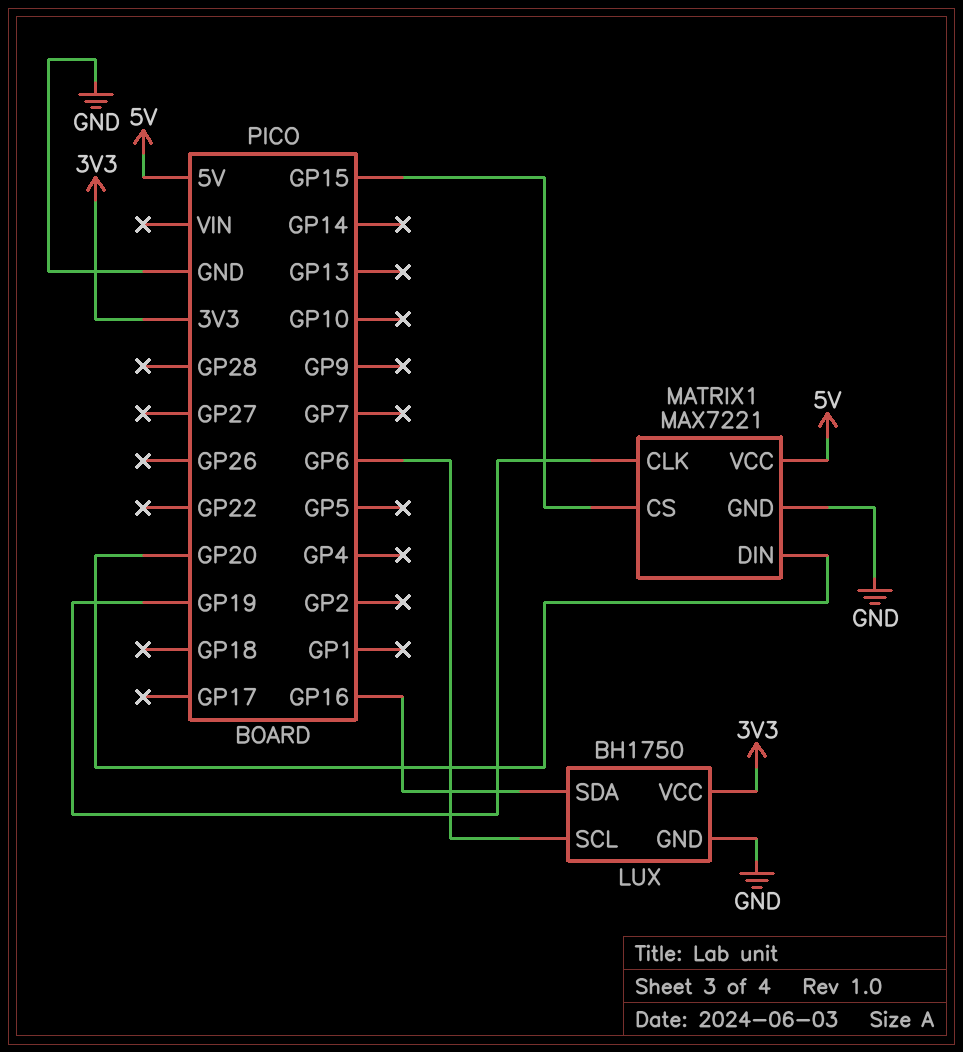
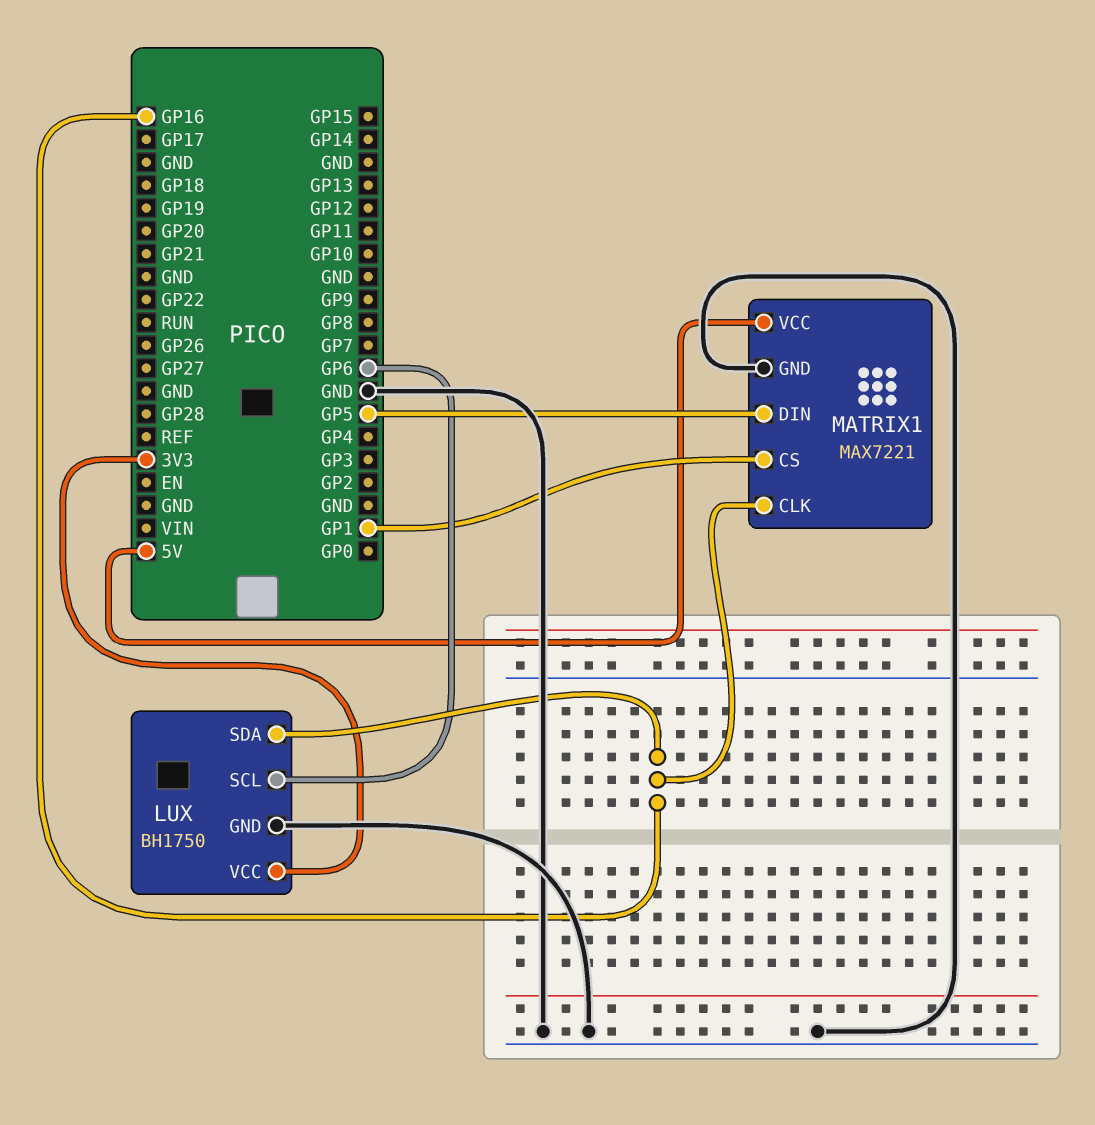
MATRIX1 pin CLK: GP19 -> GP16
MATRIX1 pin CS: GP15 -> GP1
MATRIX1 pin DIN: GP20 -> GP5

